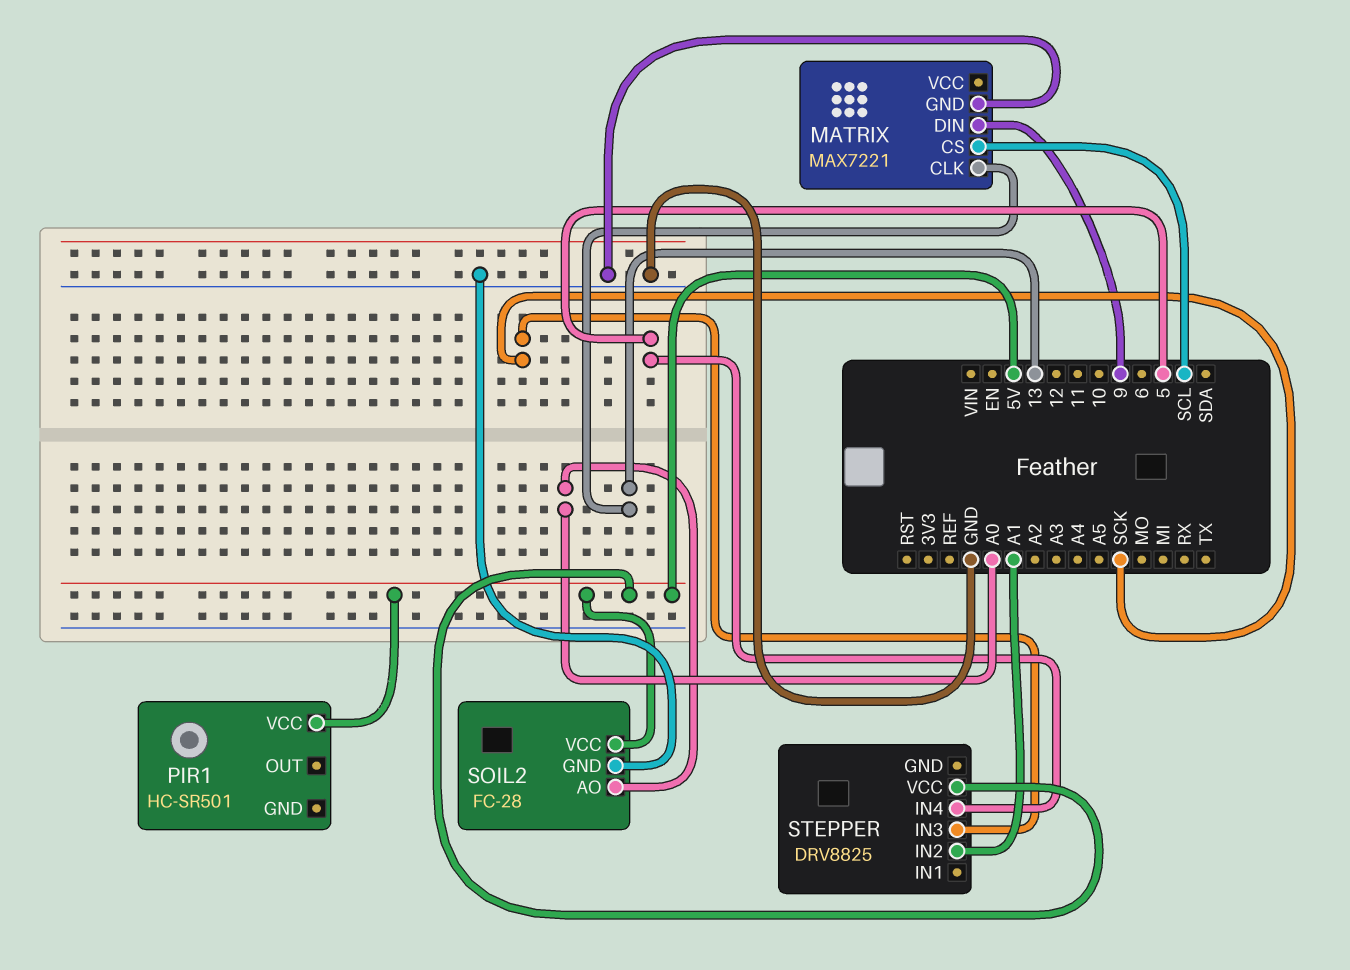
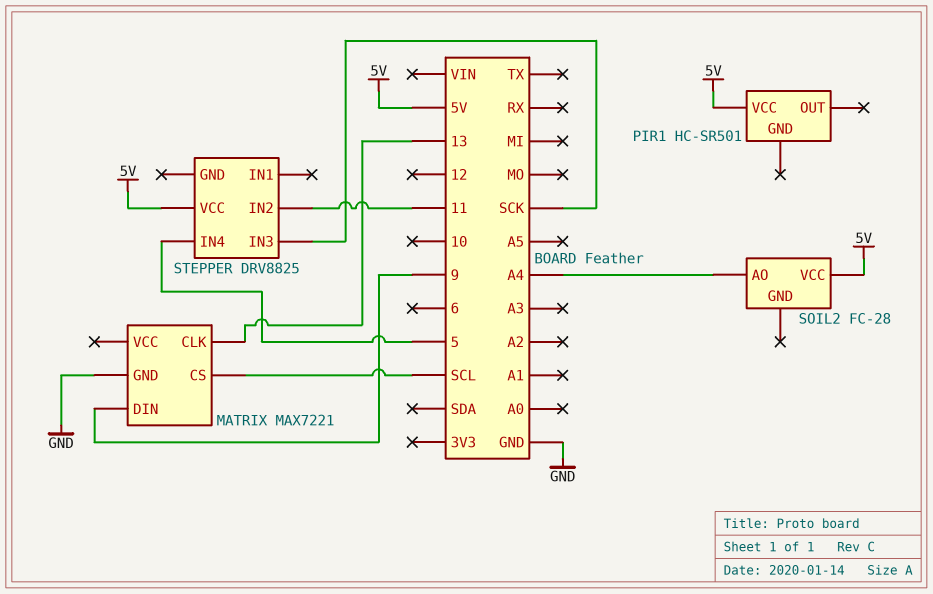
SOIL2 pin AO: A0 -> A4
SOIL2 pin GND: GND -> none
STEPPER pin IN2: A1 -> 11

